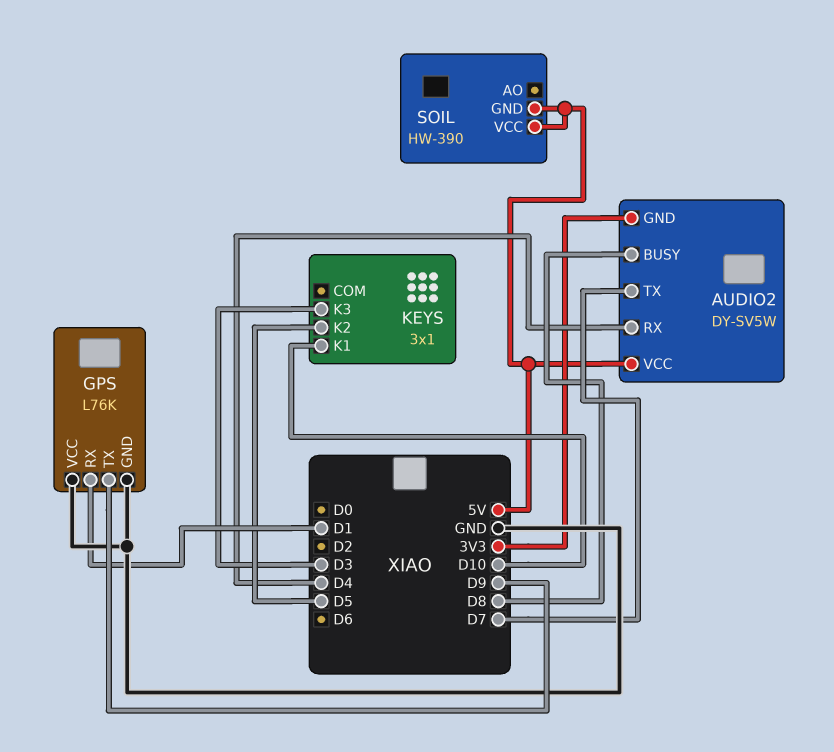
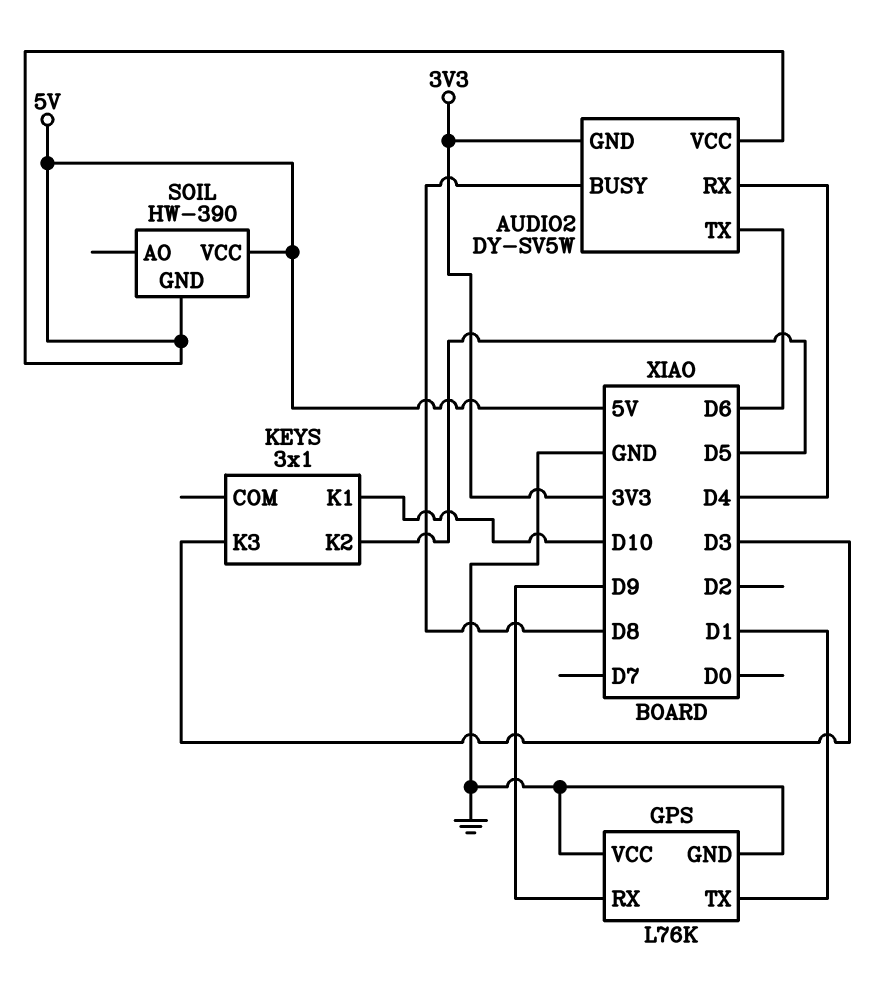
AUDIO2 pin TX: D7 -> D6
GPS pin RX: D1 -> D9
GPS pin TX: D9 -> D1

